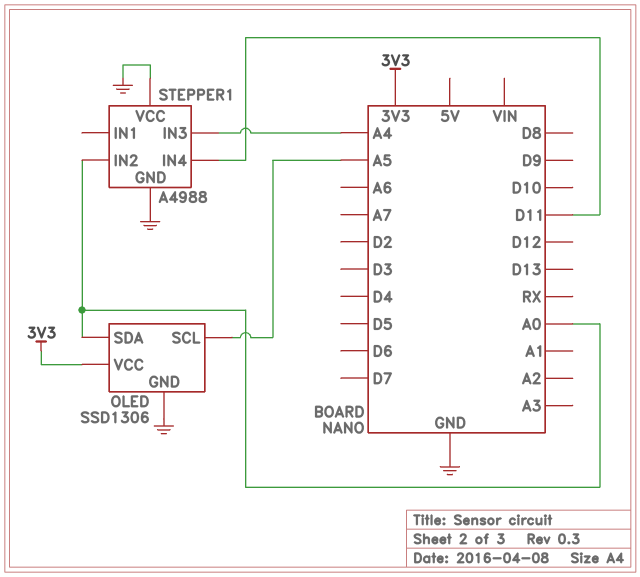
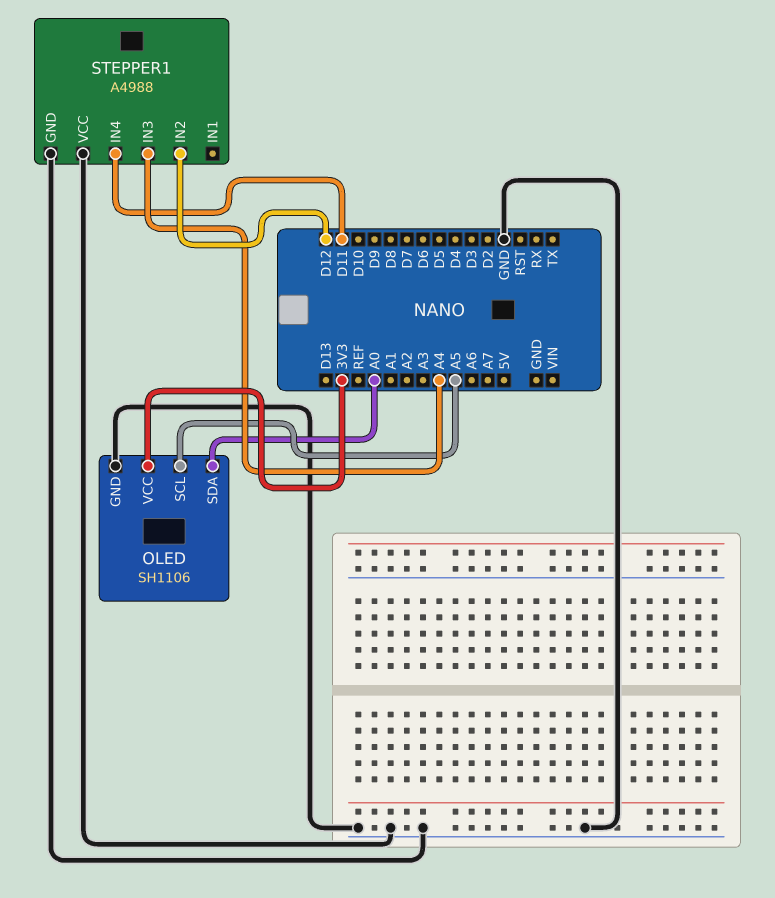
OLED: SSD1306 -> SH1106
STEPPER1 pin IN2: A0 -> D12

